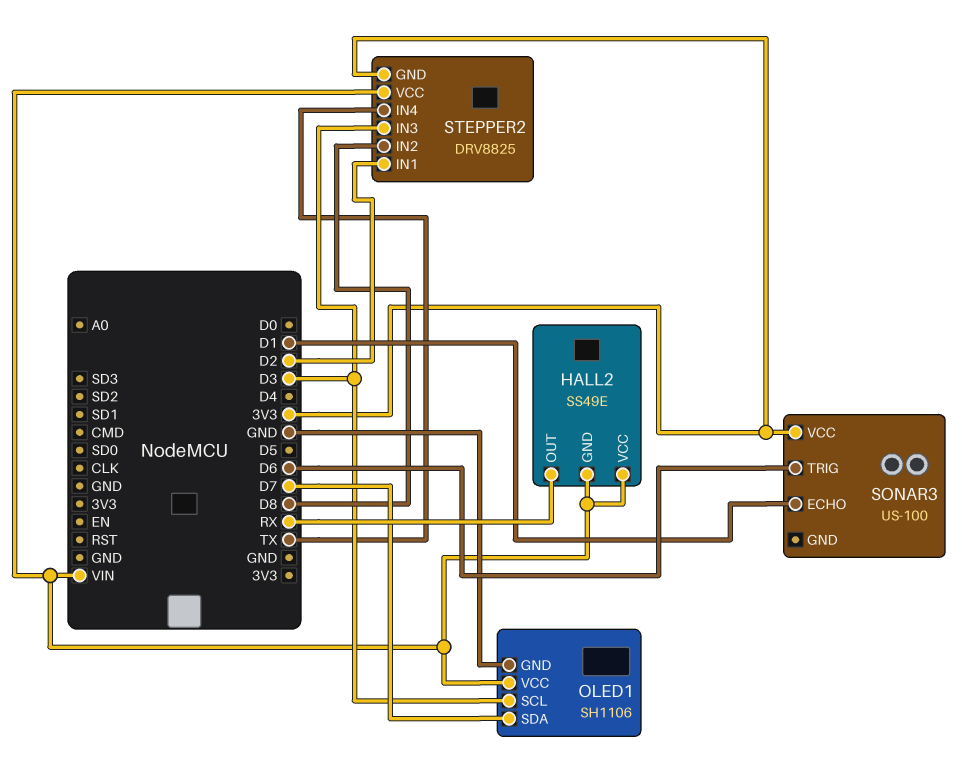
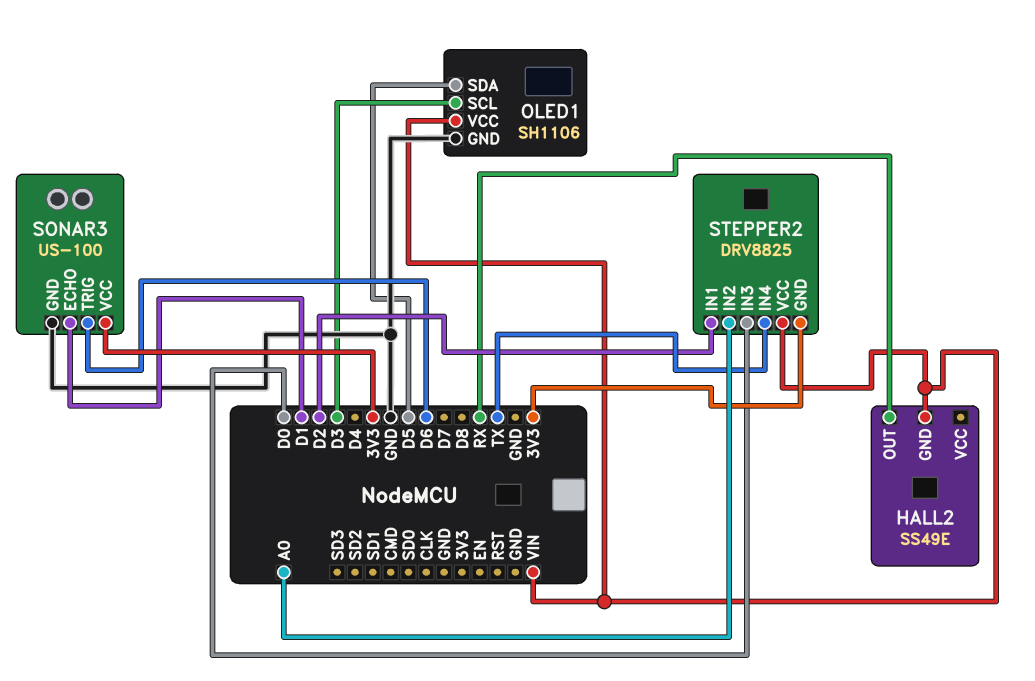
HALL2 pin VCC: VIN -> none
OLED1 pin SDA: D7 -> D5
SONAR3 pin GND: none -> GND
STEPPER2 pin IN2: D8 -> A0
STEPPER2 pin IN3: D3 -> D0

